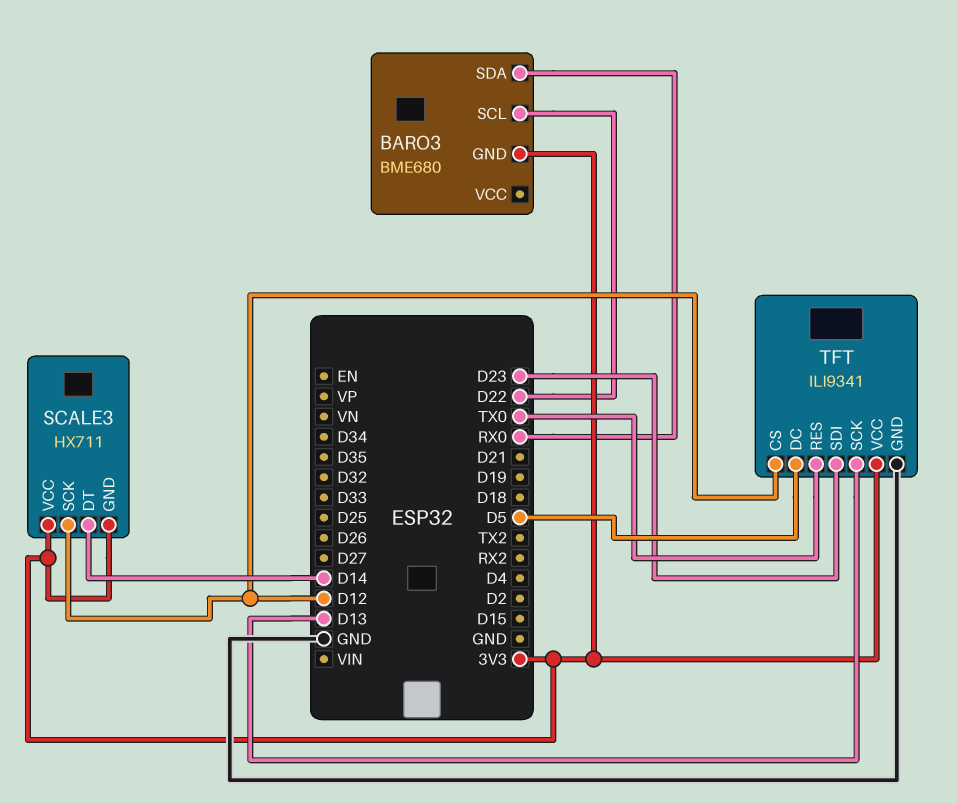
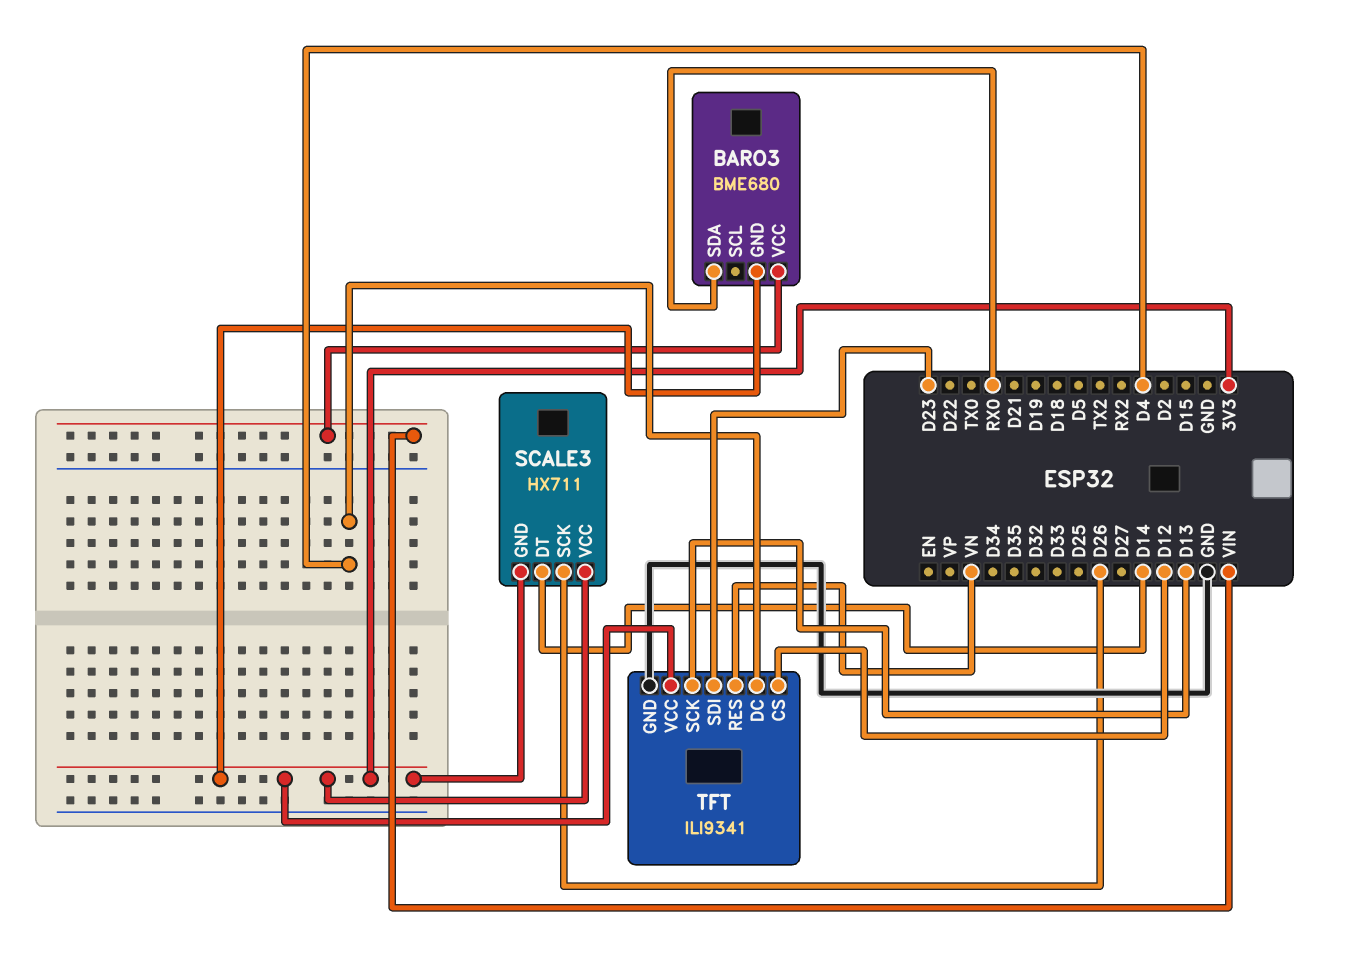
BARO3 pin SCL: D22 -> none
BARO3 pin VCC: none -> VIN
SCALE3 pin SCK: D12 -> D26
TFT pin DC: D5 -> D4
TFT pin RES: TX0 -> VN

